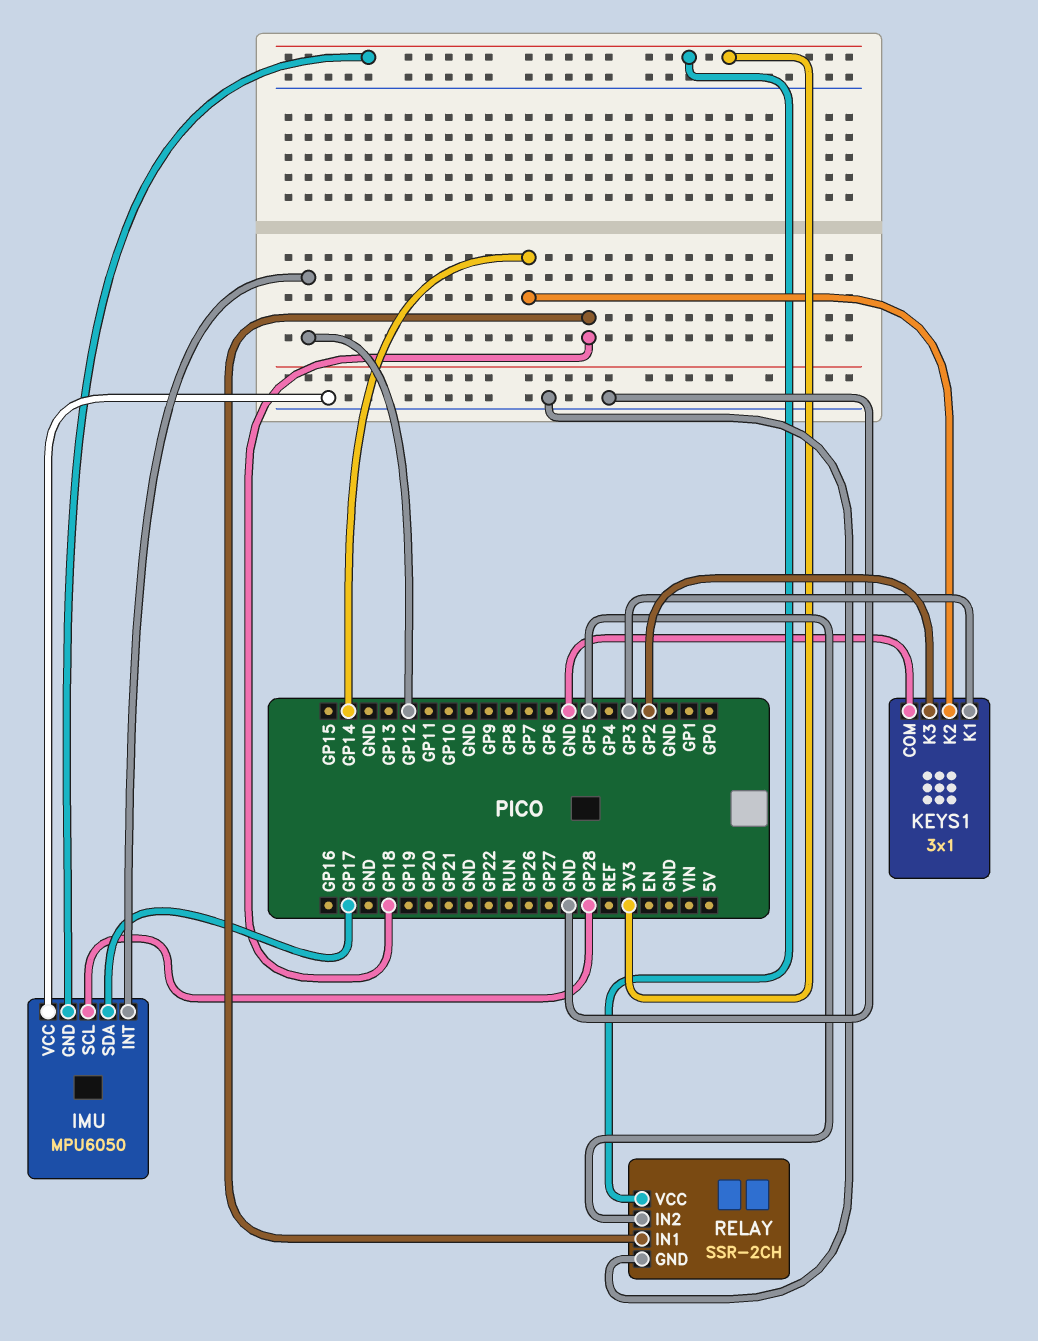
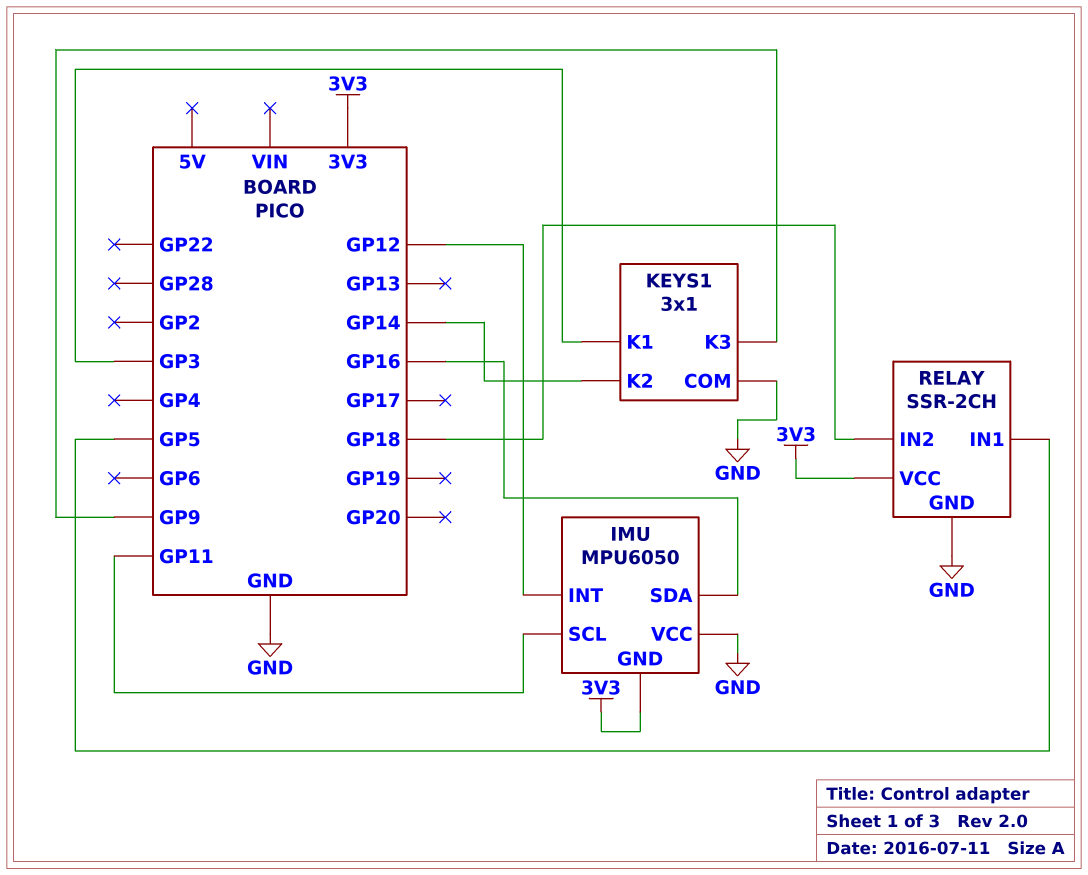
IMU pin SCL: GP28 -> GP11
IMU pin SDA: GP17 -> GP16
KEYS1 pin K3: GP2 -> GP9
RELAY pin IN1: GP18 -> GP5
RELAY pin IN2: GP5 -> GP18

